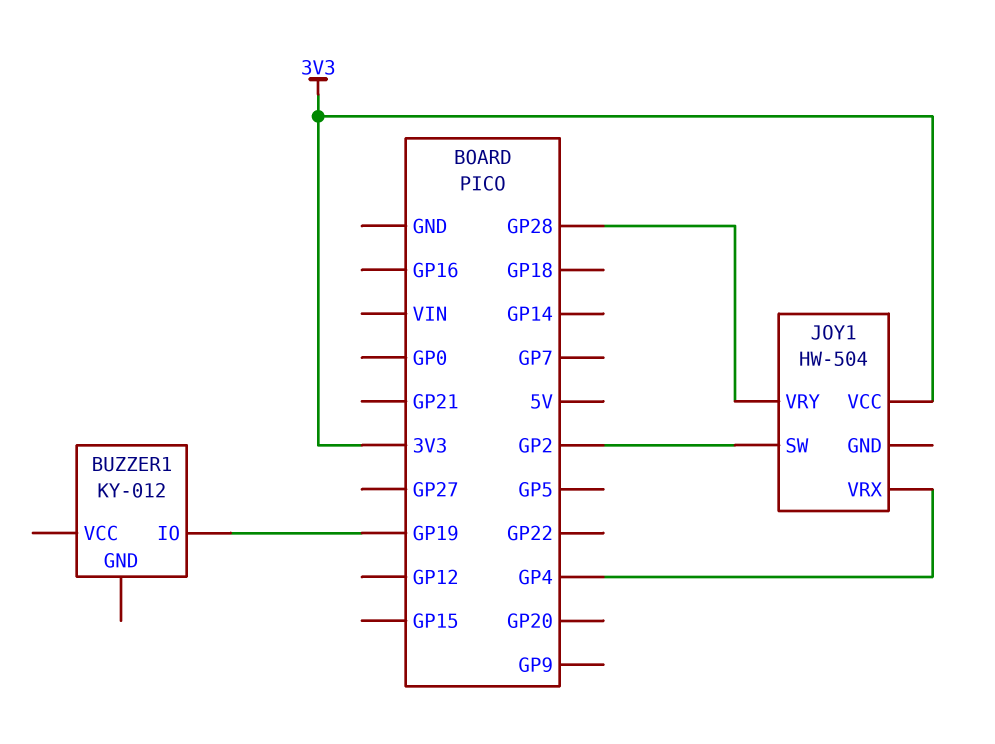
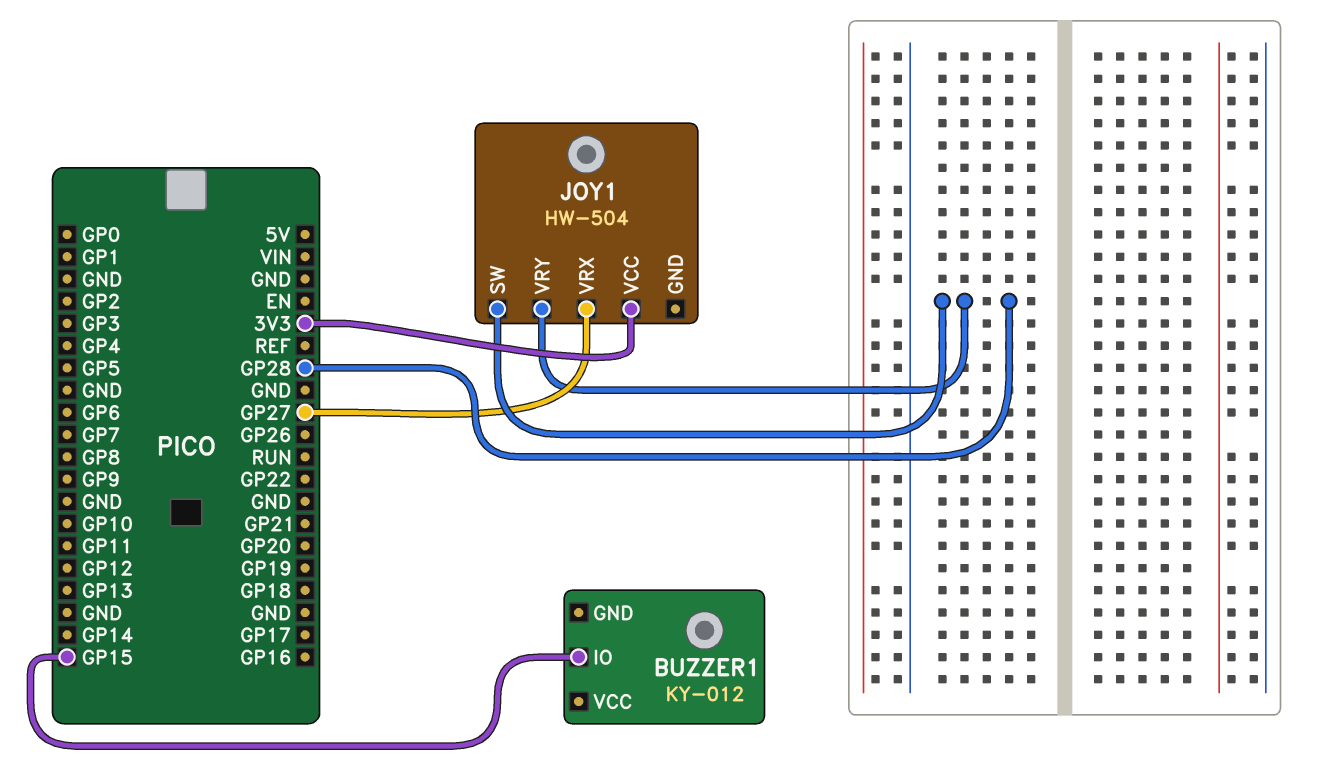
BUZZER1 pin IO: GP19 -> GP15
JOY1 pin SW: GP2 -> GP28
JOY1 pin VRX: GP4 -> GP27

